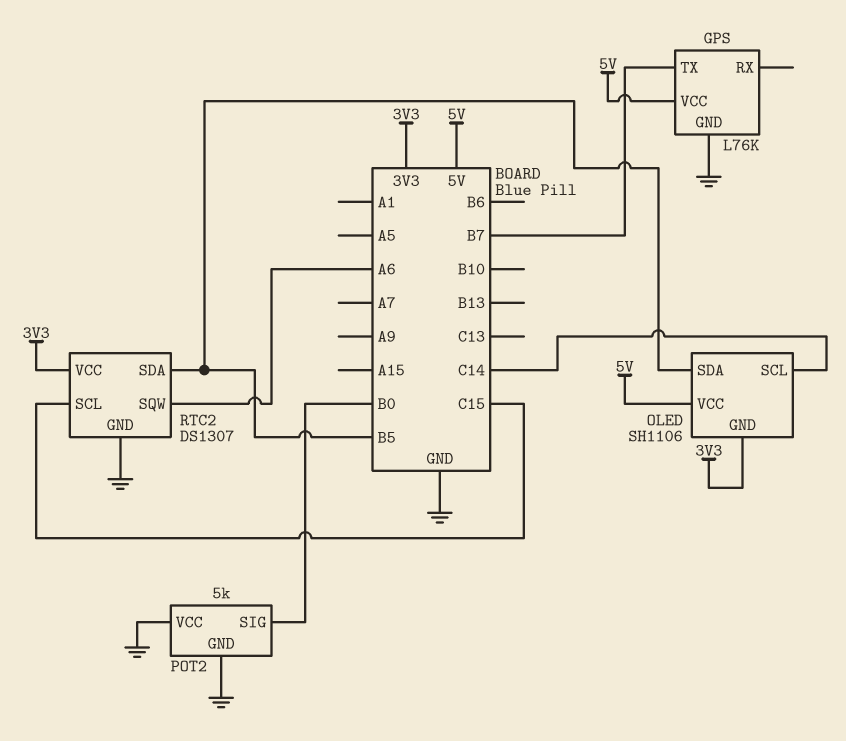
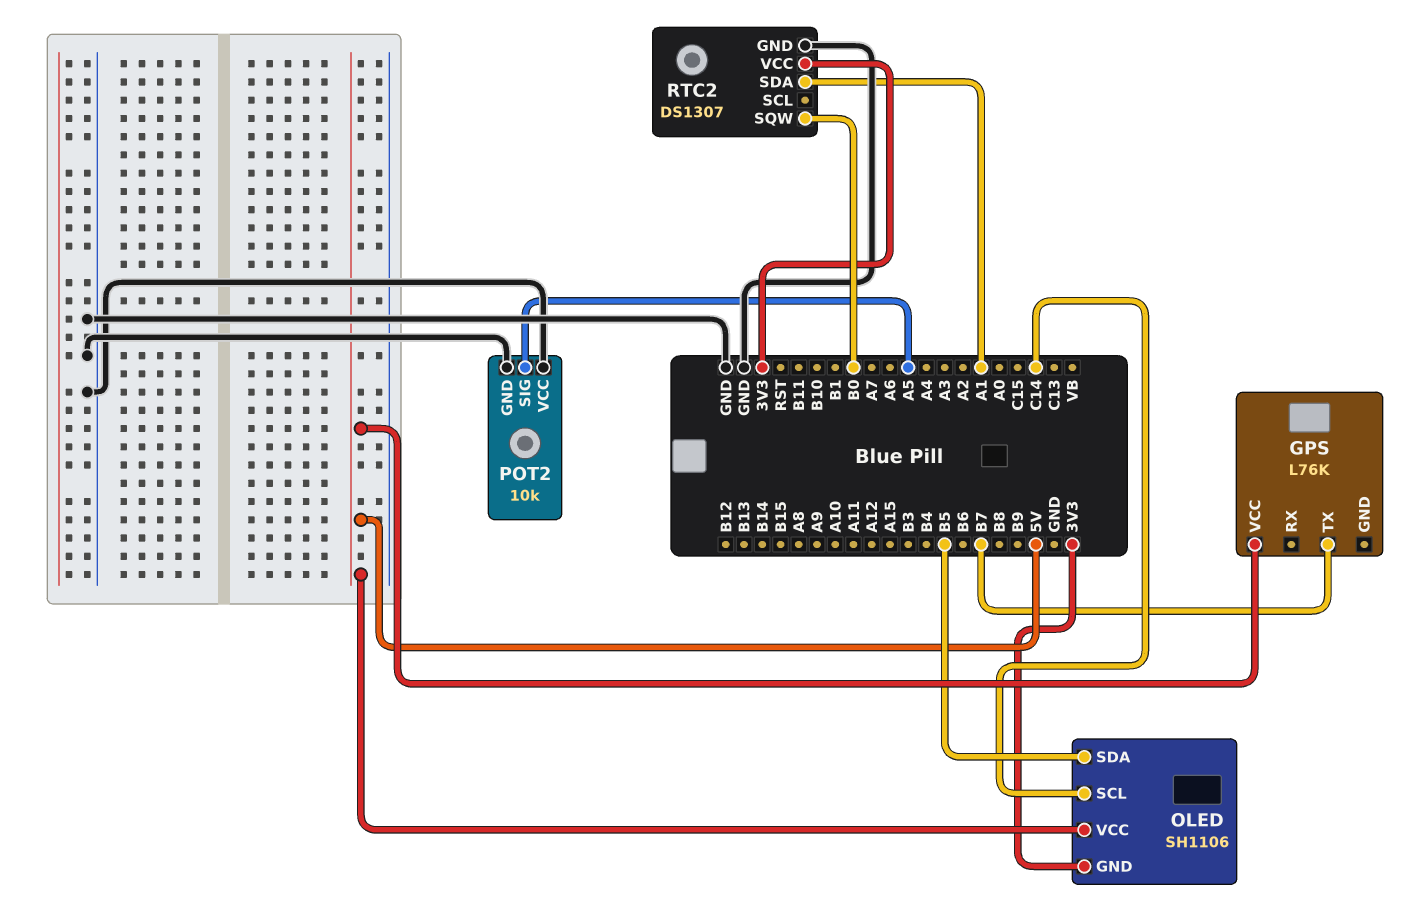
GPS pin GND: GND -> none
POT2: 5k -> 10k
POT2 pin SIG: B0 -> A5
RTC2 pin SCL: C15 -> none
RTC2 pin SDA: B5 -> A1
RTC2 pin SQW: A6 -> B0

